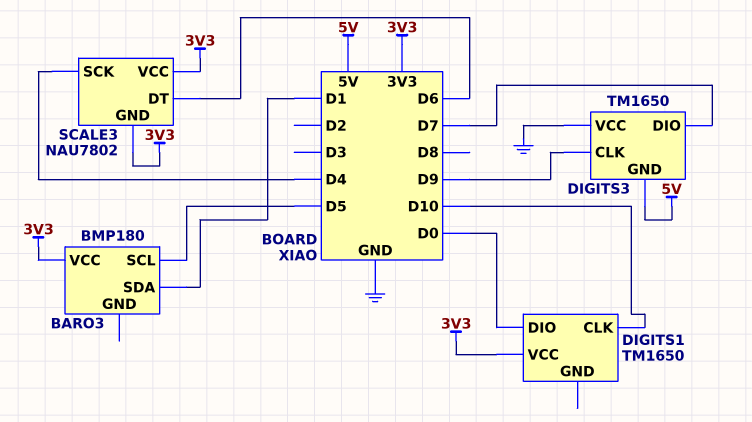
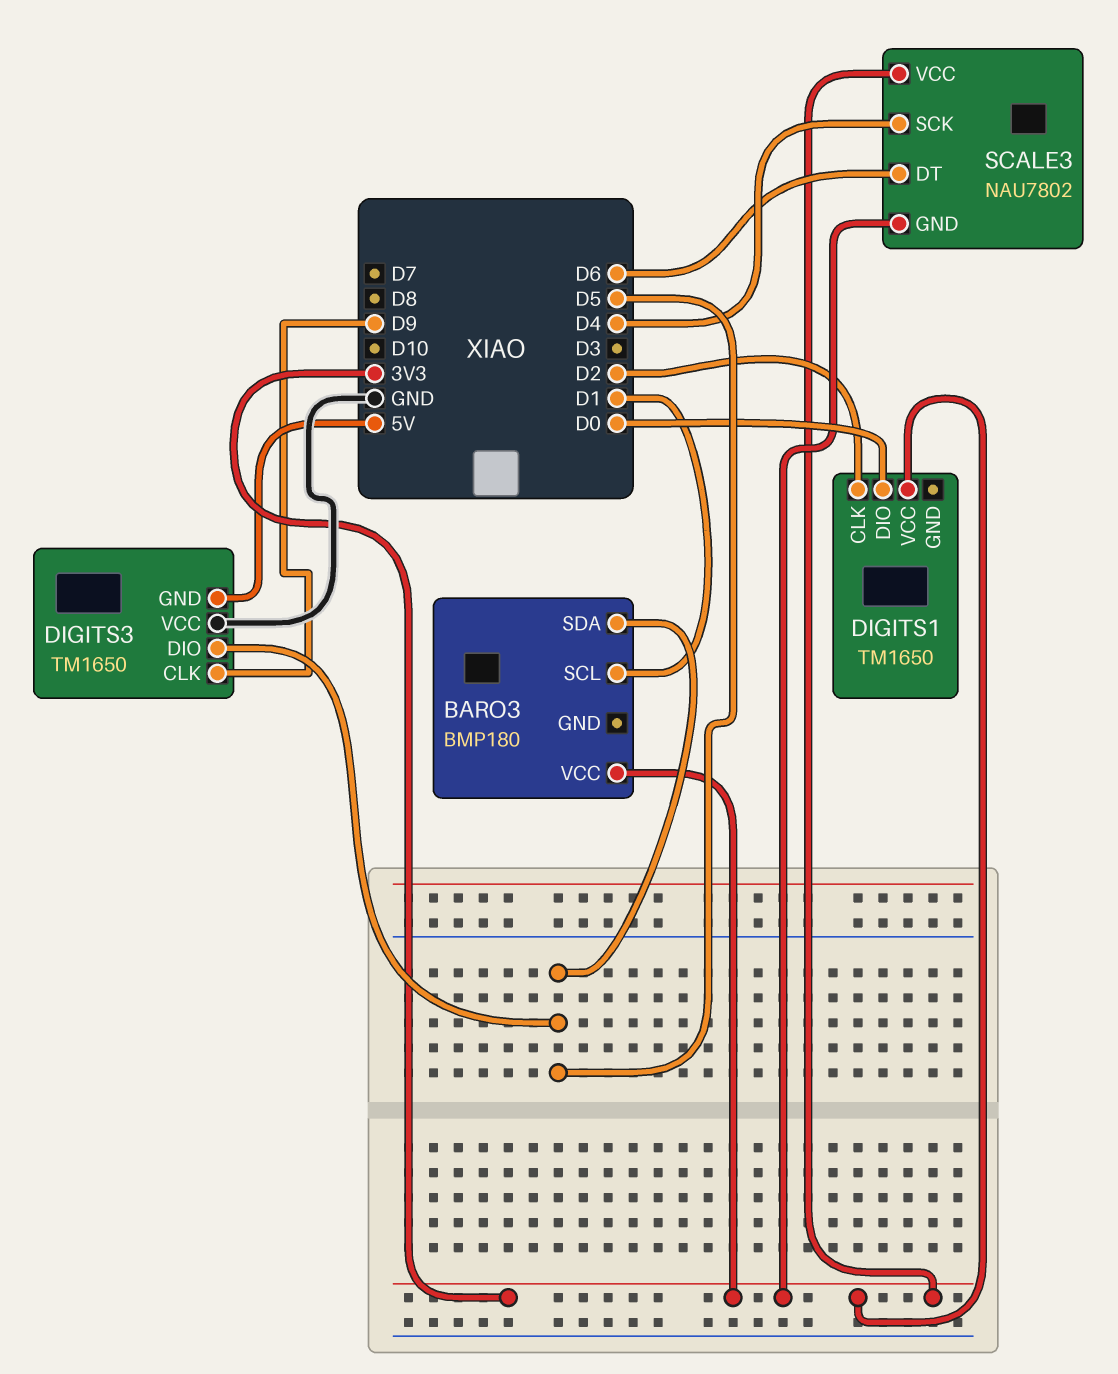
BARO3 pin SCL: D5 -> D1
BARO3 pin SDA: D1 -> D5
DIGITS1 pin CLK: D10 -> D2
DIGITS3 pin DIO: D7 -> D5

